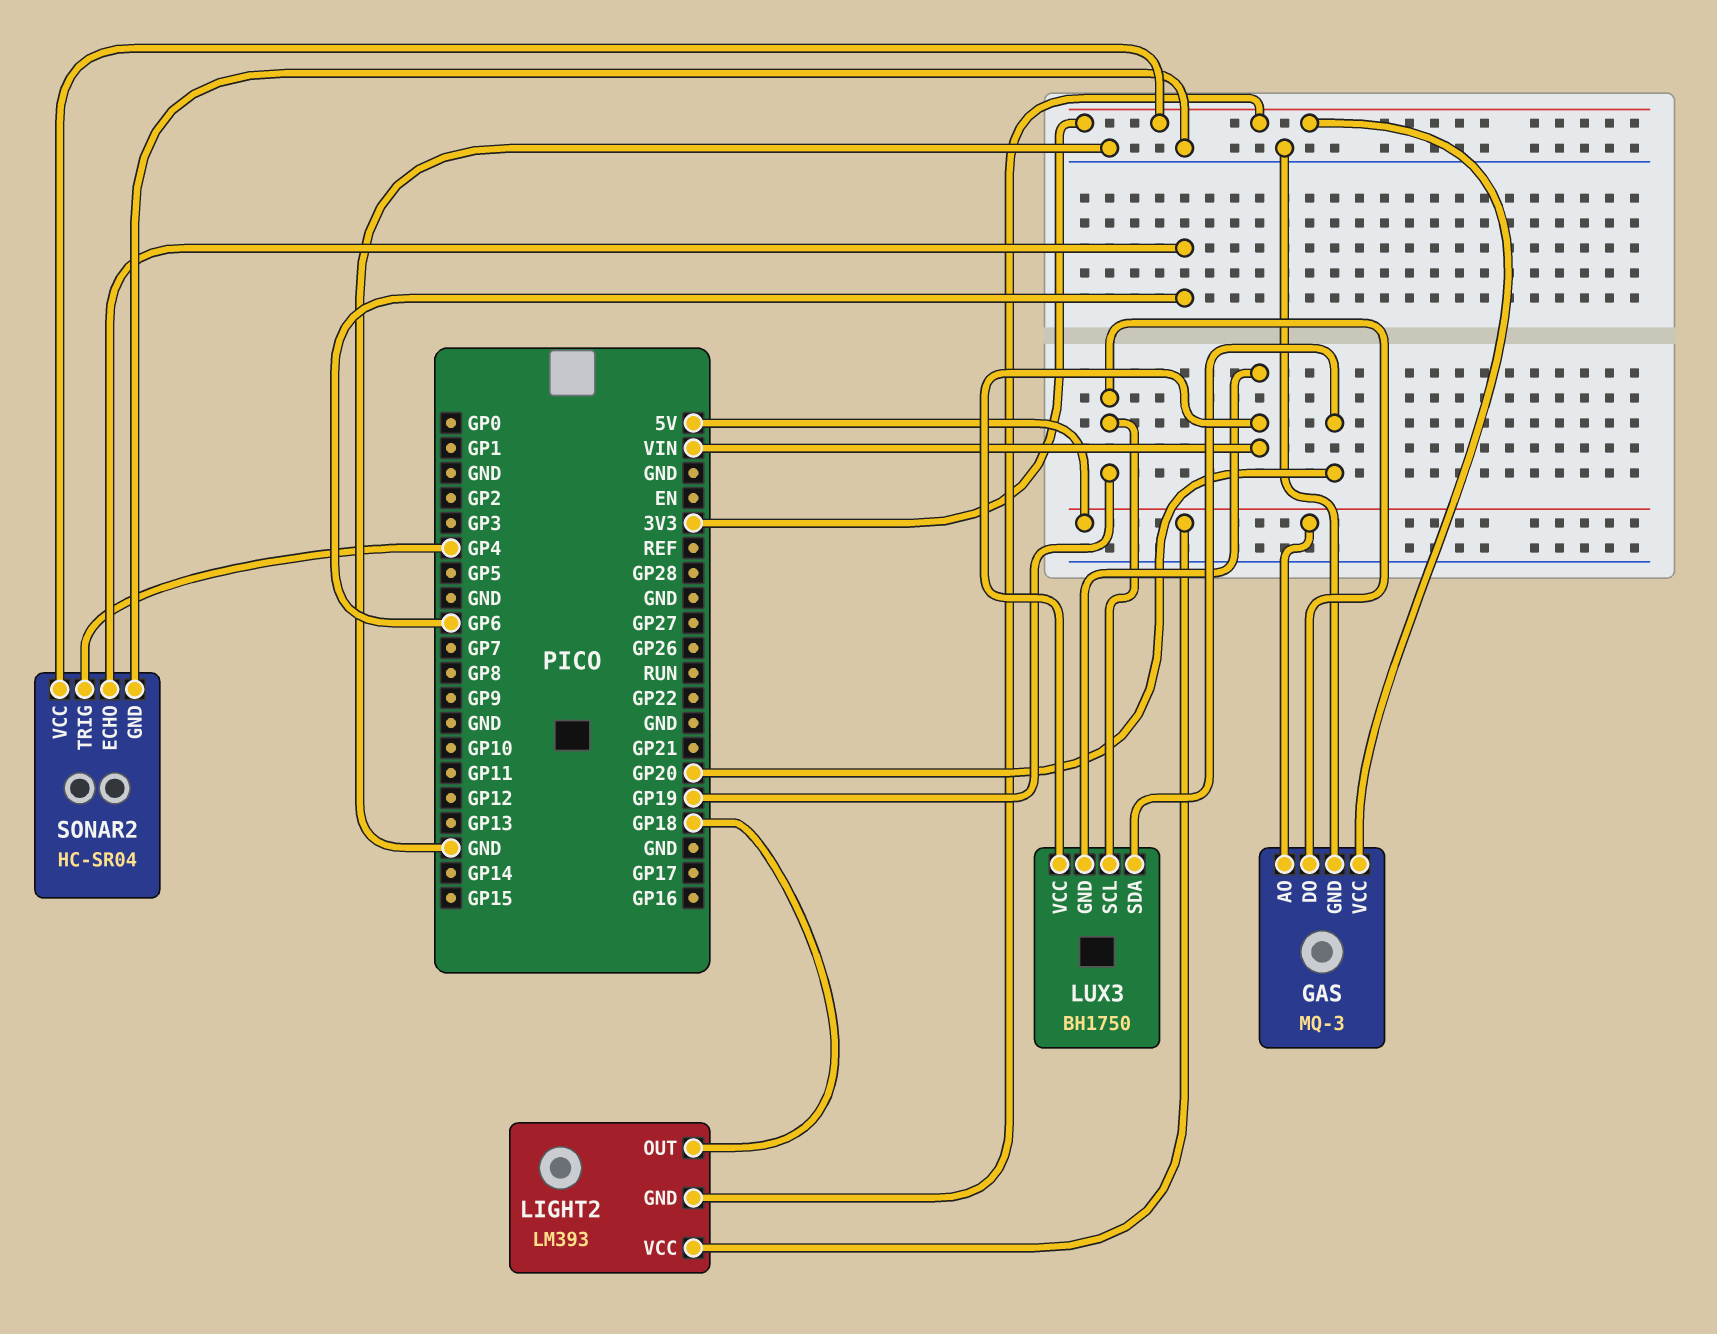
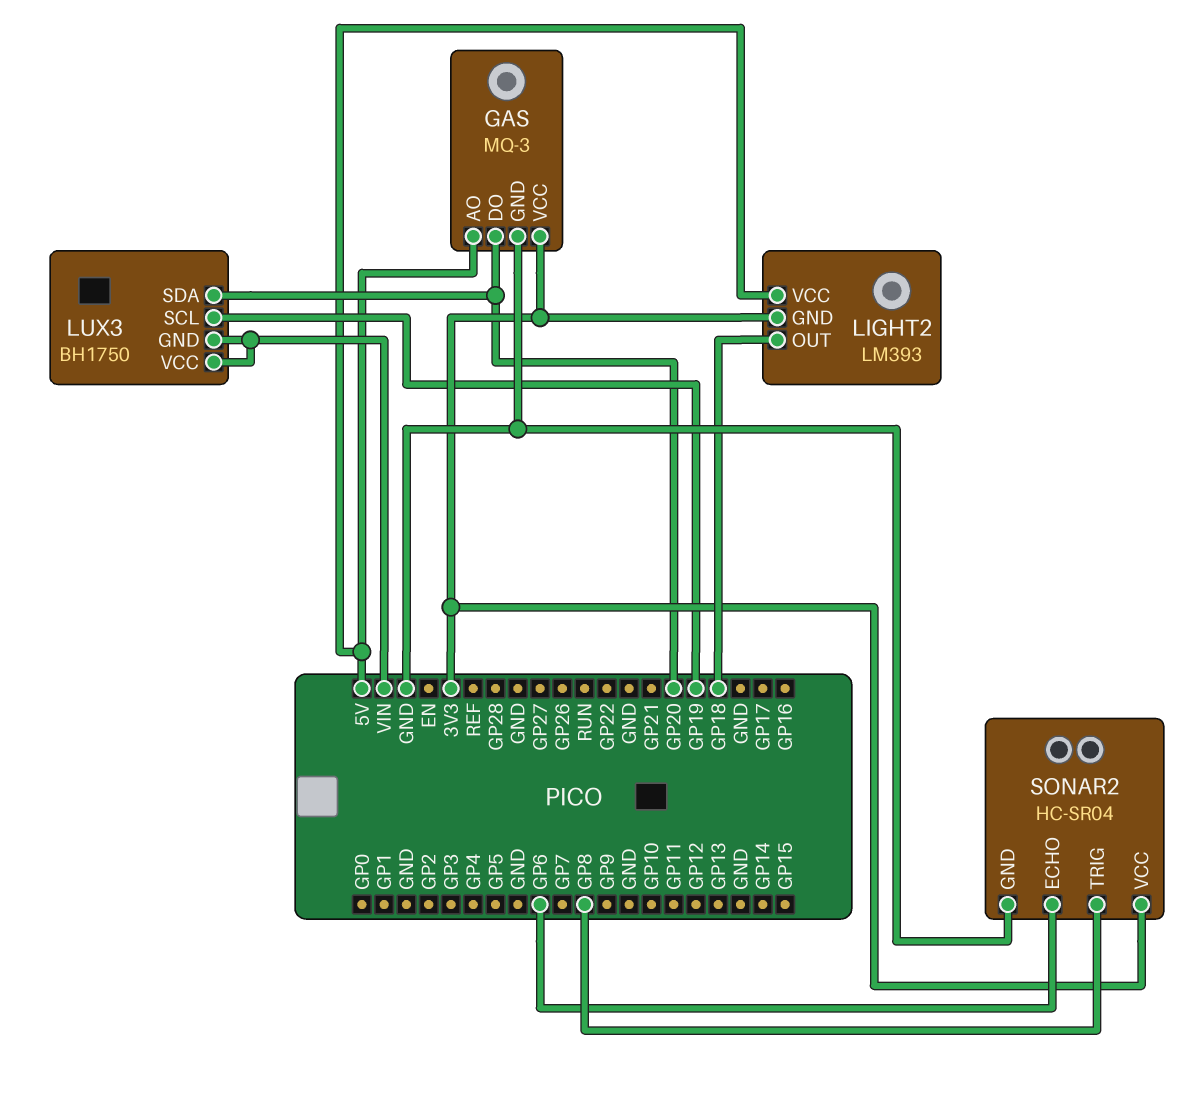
GAS pin DO: GP19 -> GP20
SONAR2 pin TRIG: GP4 -> GP8

